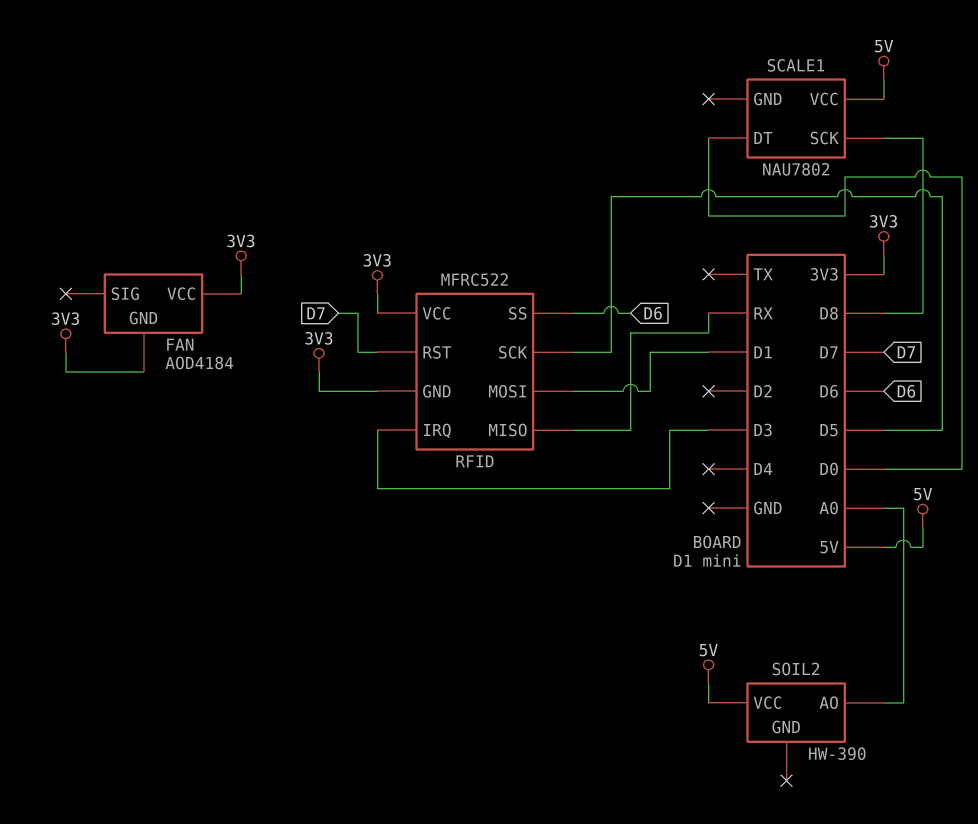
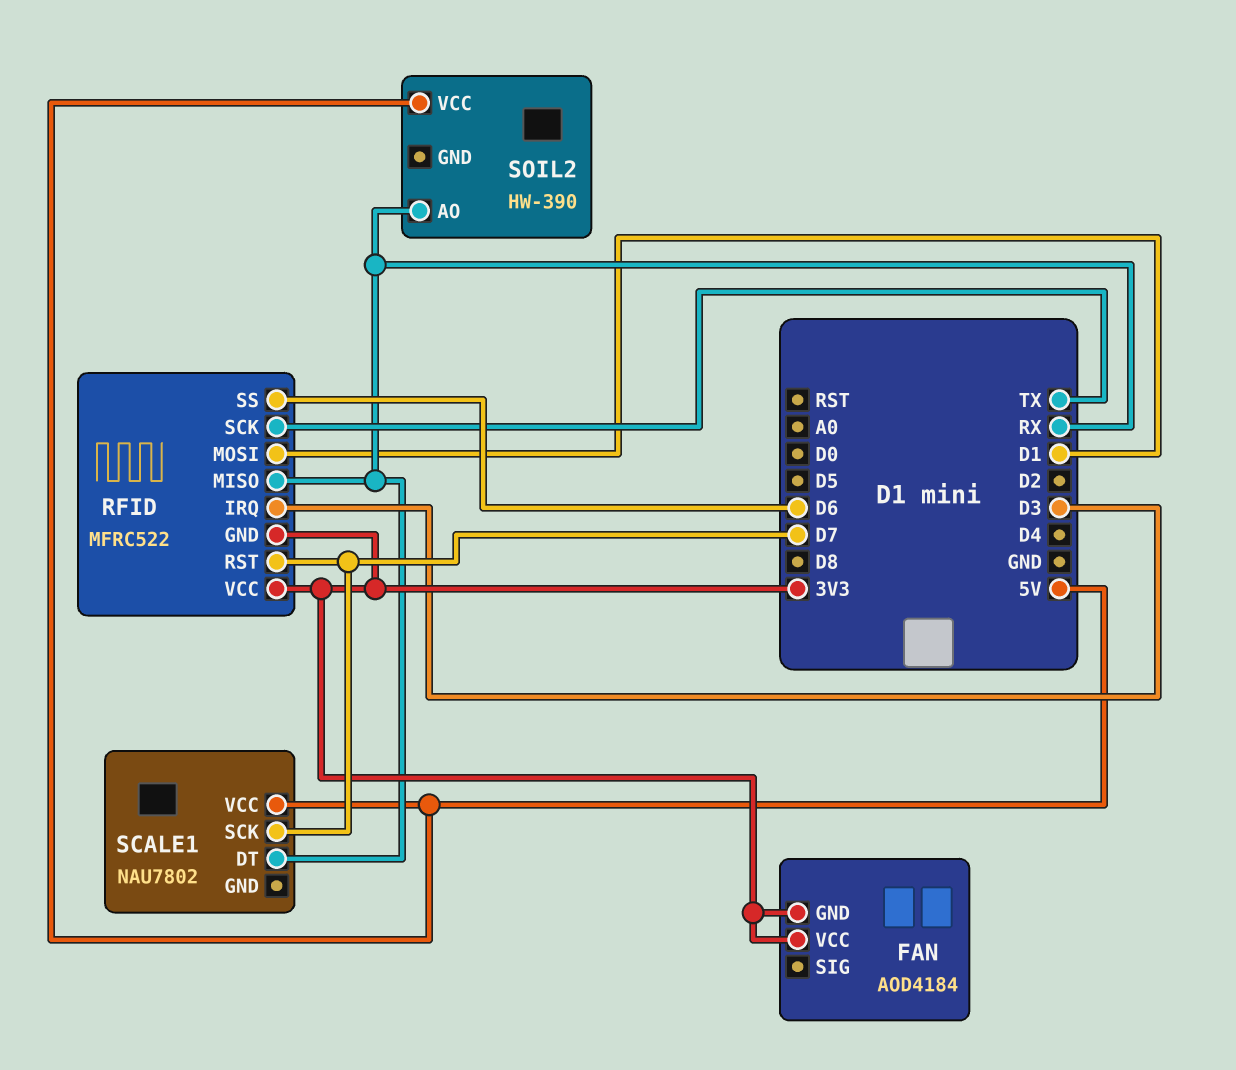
RFID pin SCK: D5 -> TX
SCALE1 pin DT: D0 -> RX
SCALE1 pin SCK: D8 -> D7
SOIL2 pin AO: A0 -> RX

